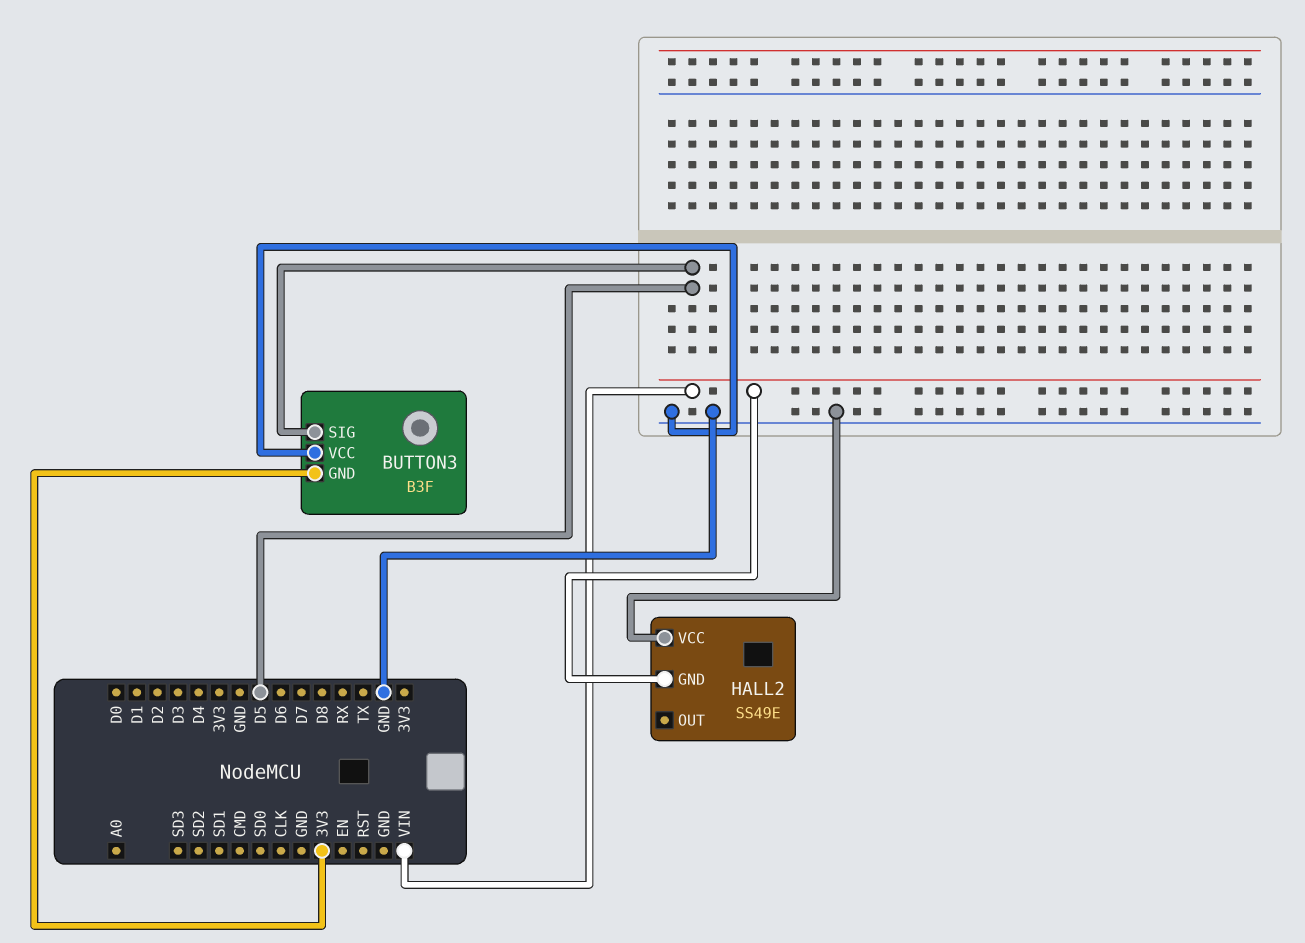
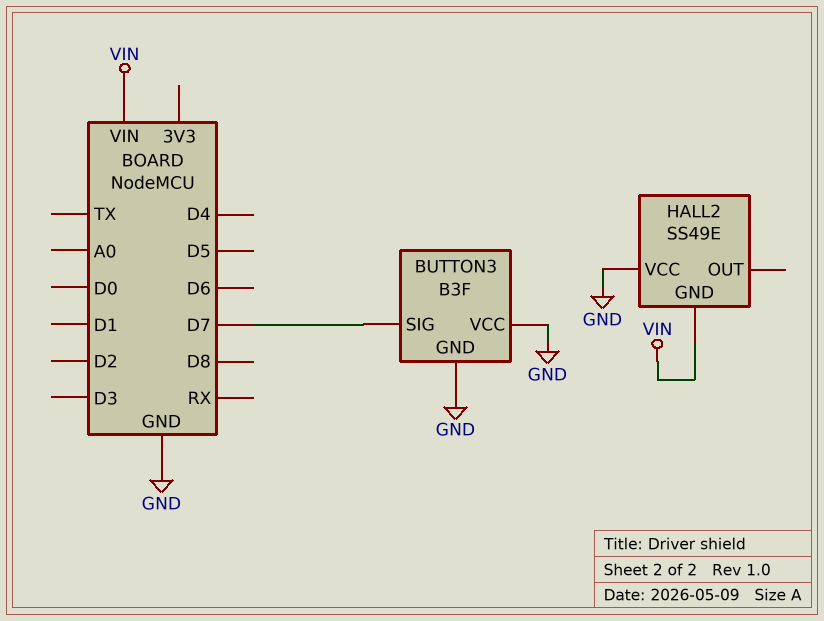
BUTTON3 pin GND: 3V3 -> GND
BUTTON3 pin SIG: D5 -> D7

